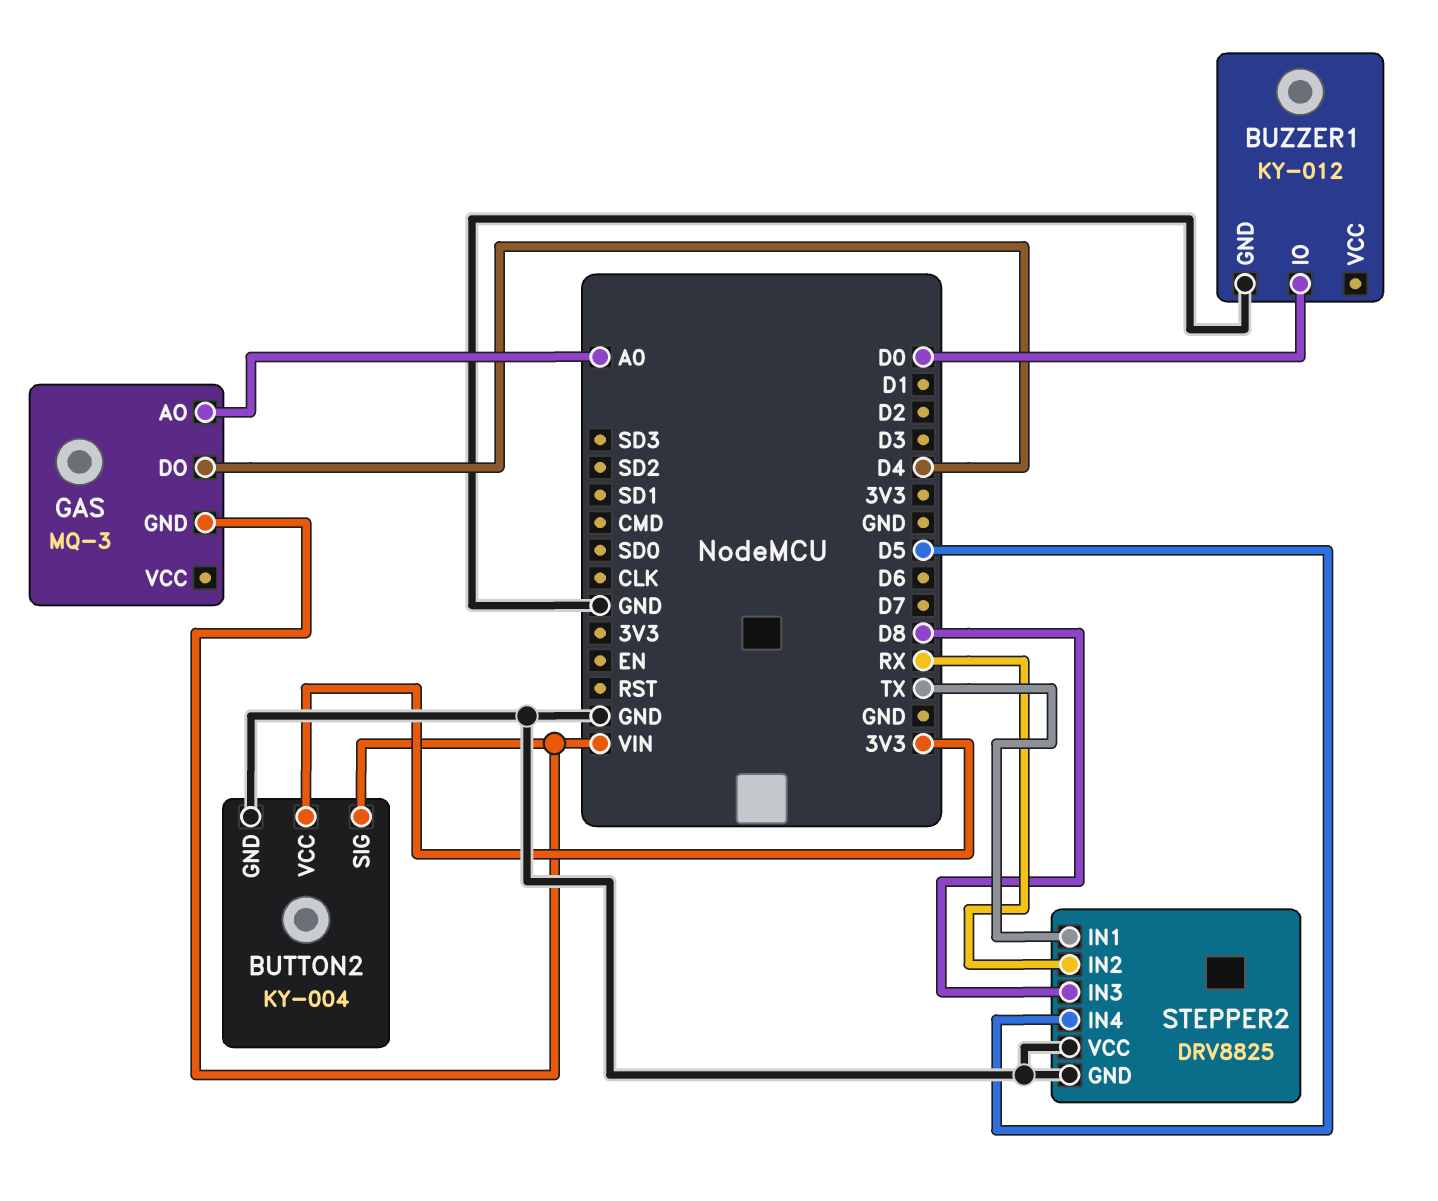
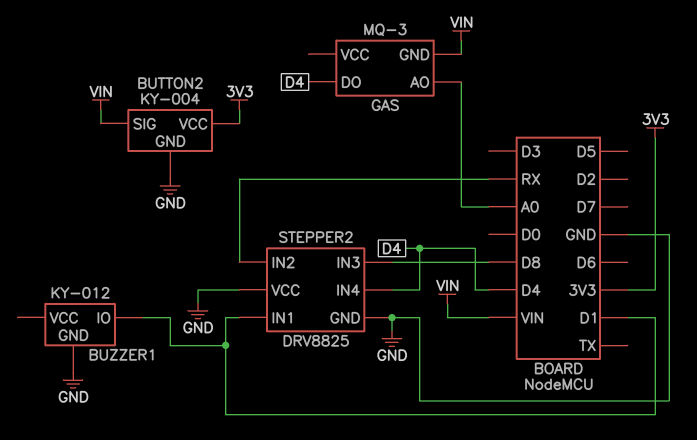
BUZZER1 pin IO: D0 -> D1
STEPPER2 pin IN1: TX -> D1
STEPPER2 pin IN4: D5 -> D4

